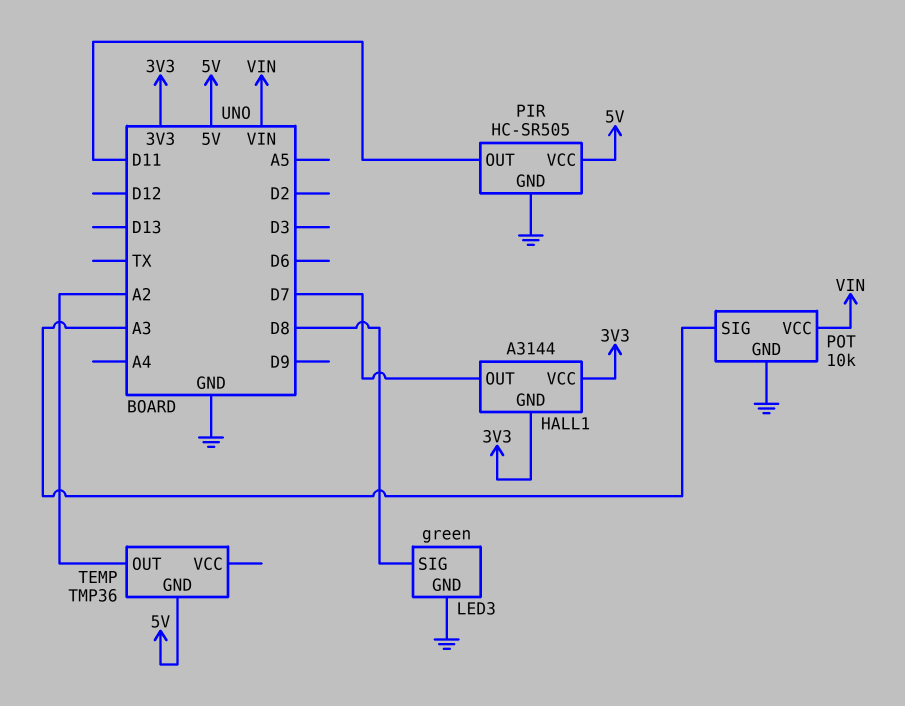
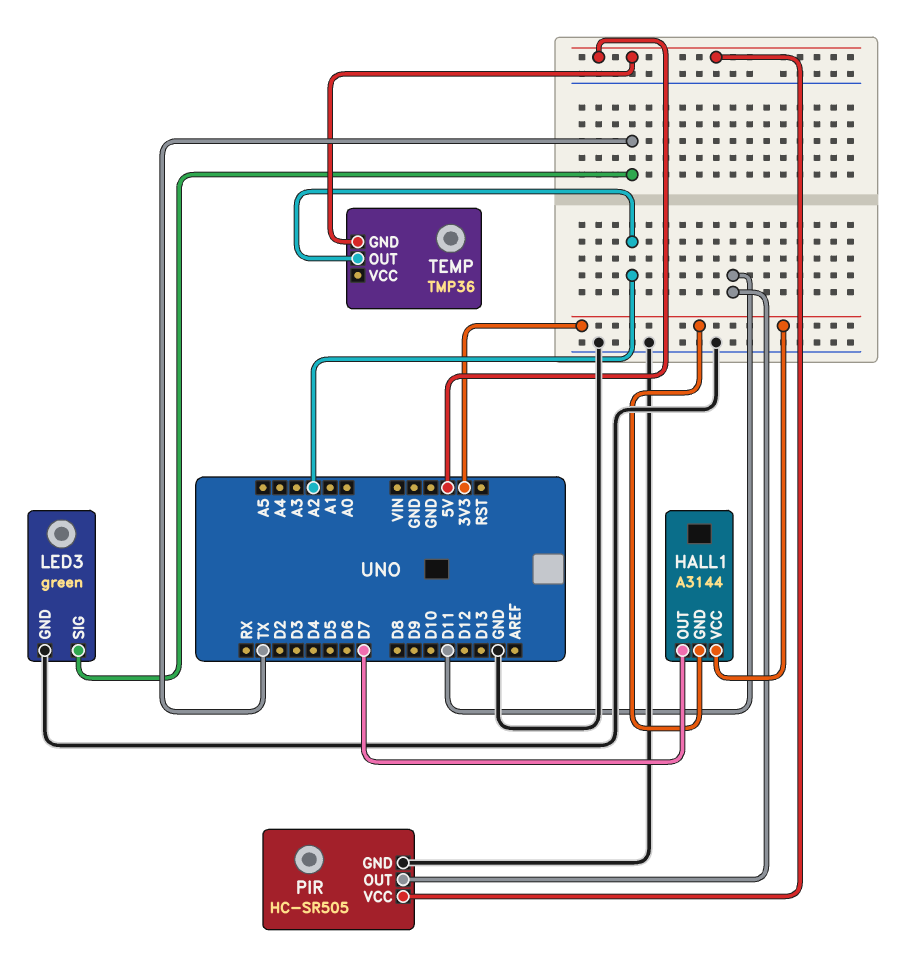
LED3 pin SIG: D8 -> TX
POT: 10k -> none
POT pin GND: GND -> none
POT pin SIG: A3 -> none
POT pin VCC: VIN -> none

